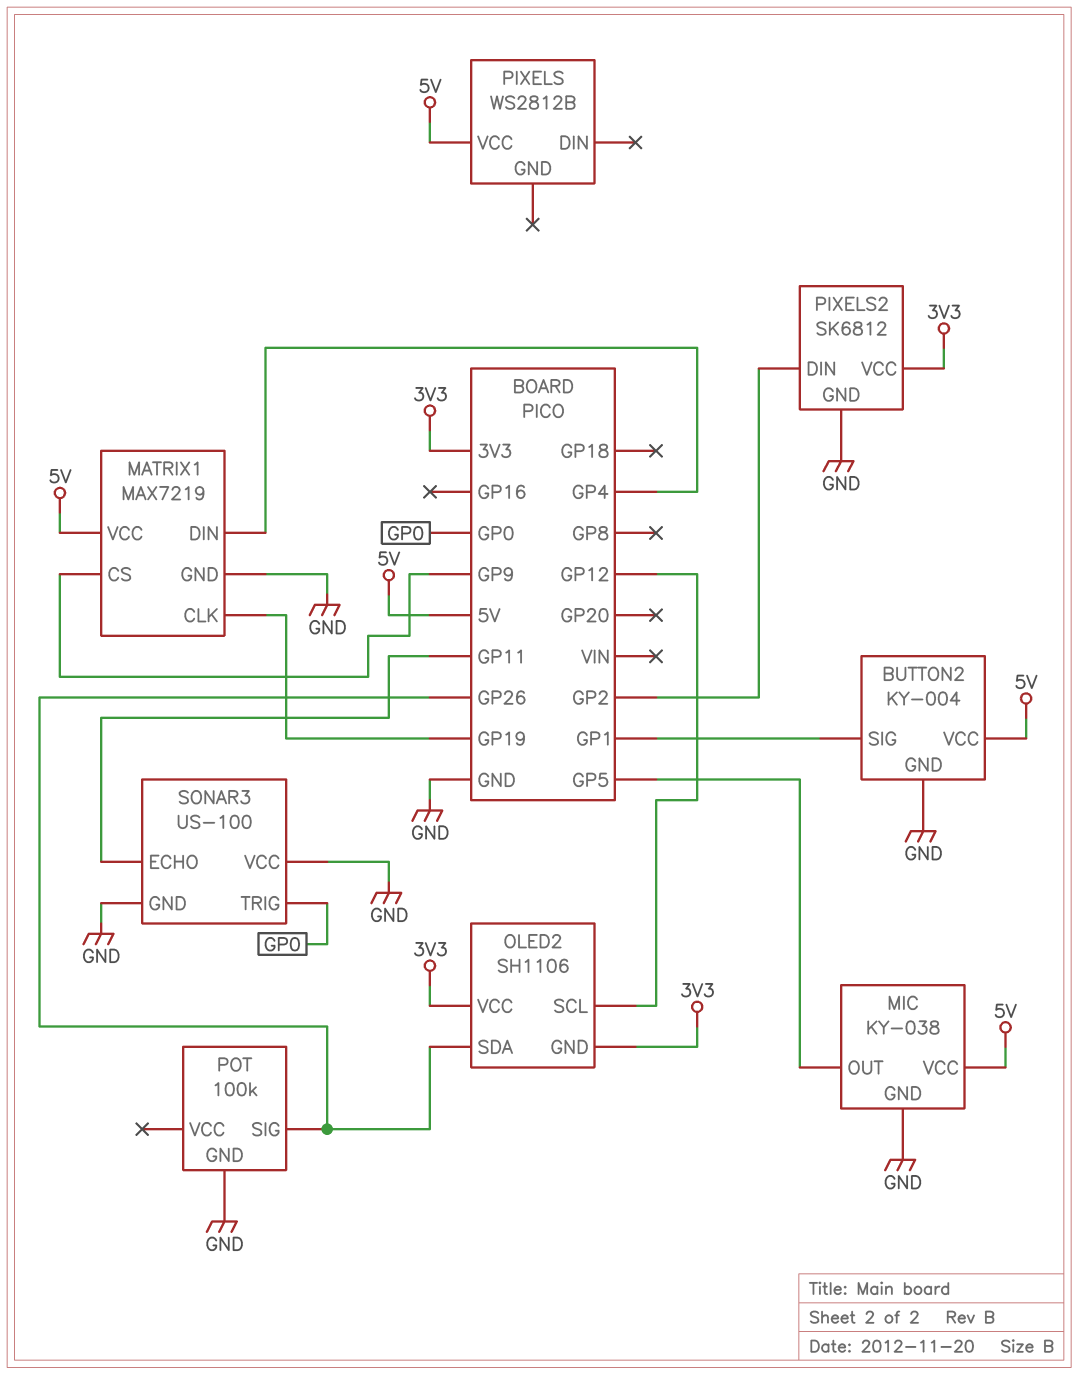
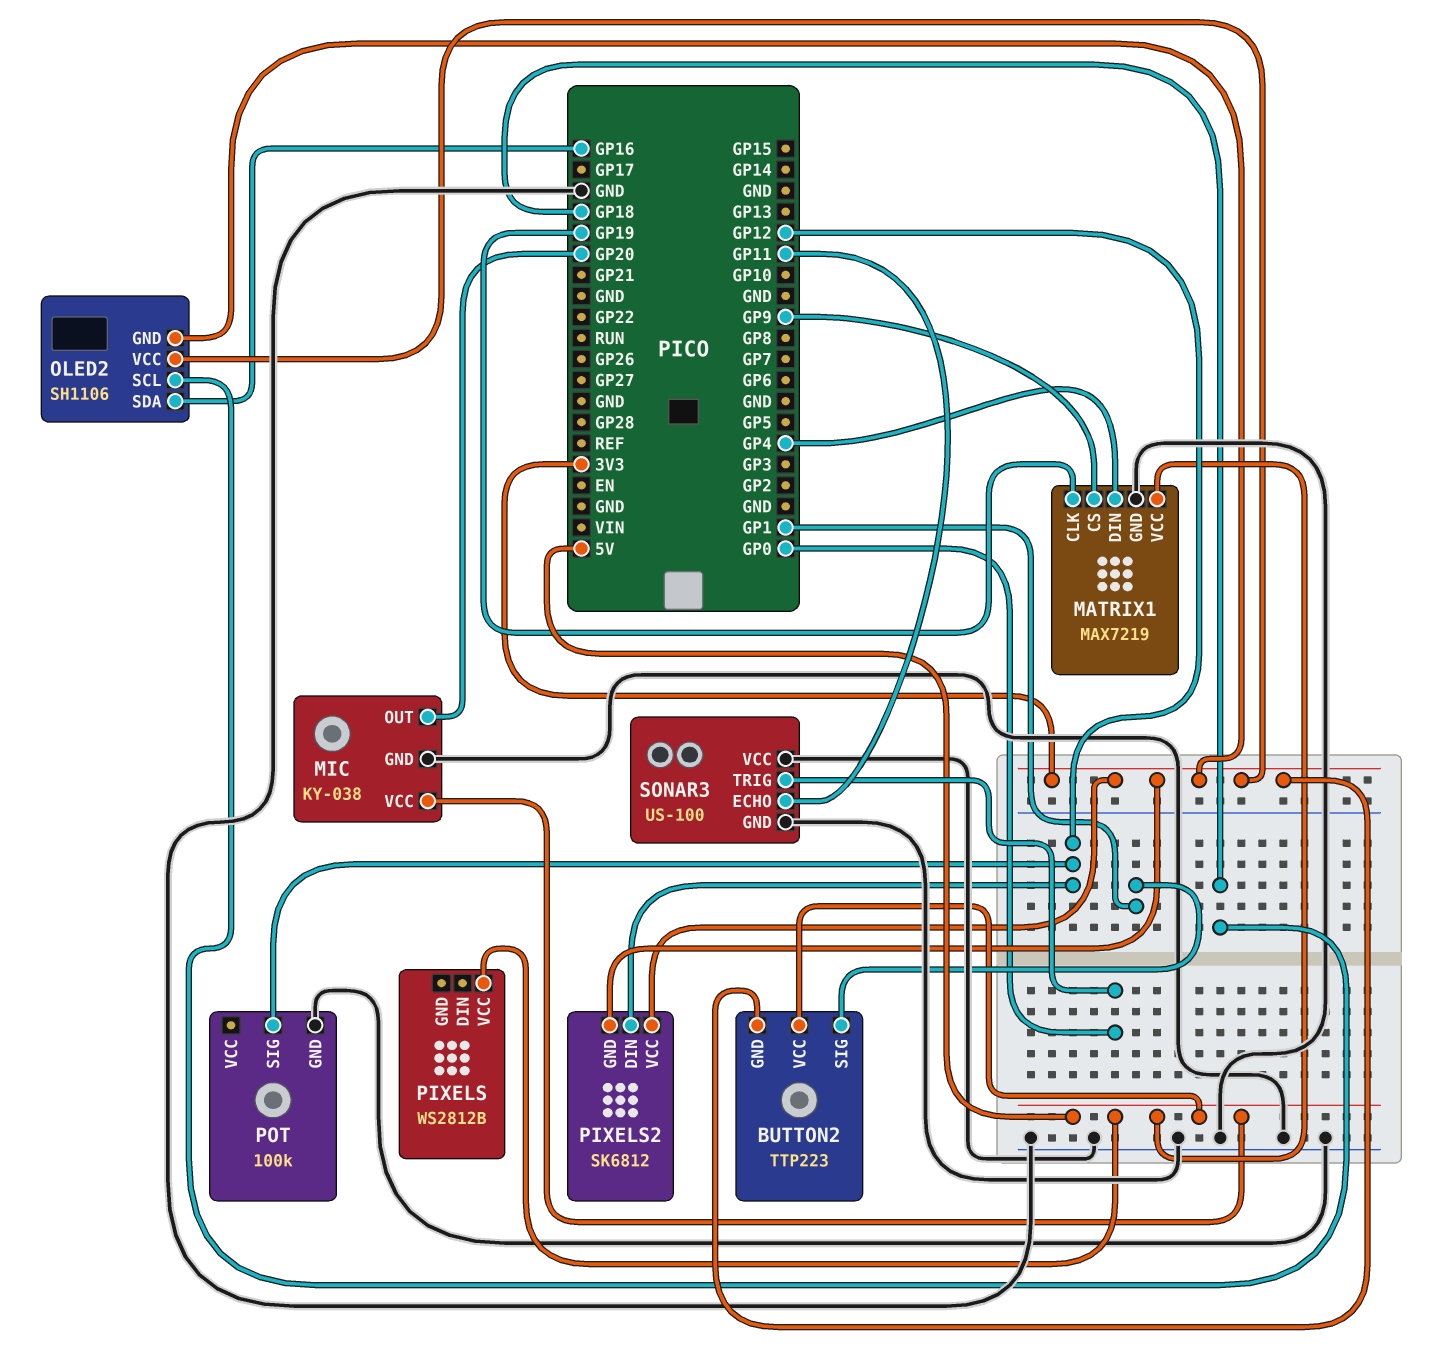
BUTTON2: KY-004 -> TTP223
BUTTON2 pin GND: GND -> 3V3
MIC pin OUT: GP5 -> GP20
OLED2 pin SCL: GP12 -> GP18
OLED2 pin SDA: GP26 -> GP16
PIXELS2 pin DIN: GP2 -> GP12
PIXELS2 pin GND: GND -> 3V3
POT pin SIG: GP26 -> GP12

